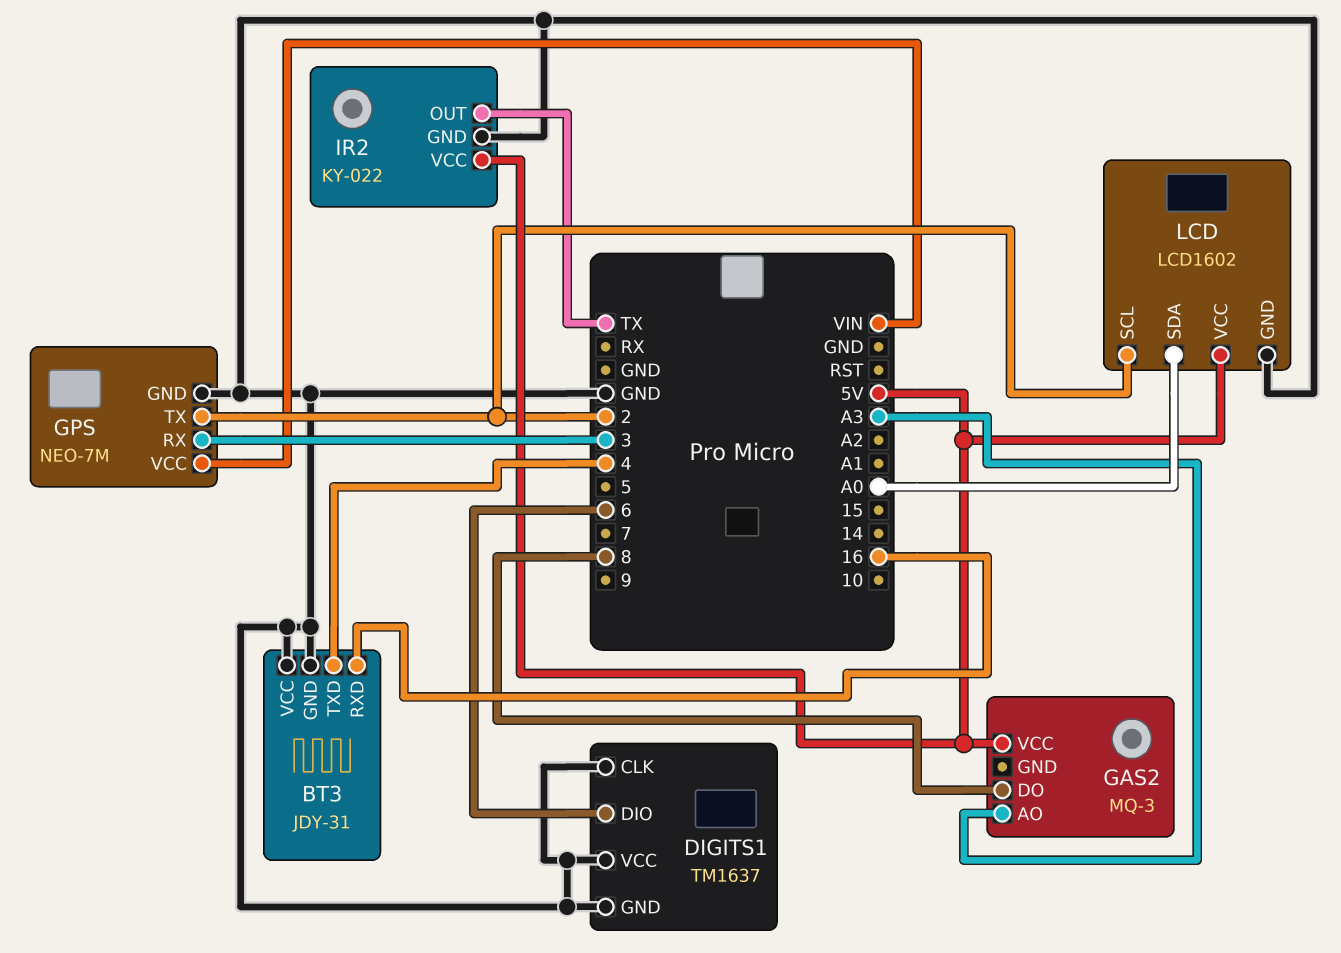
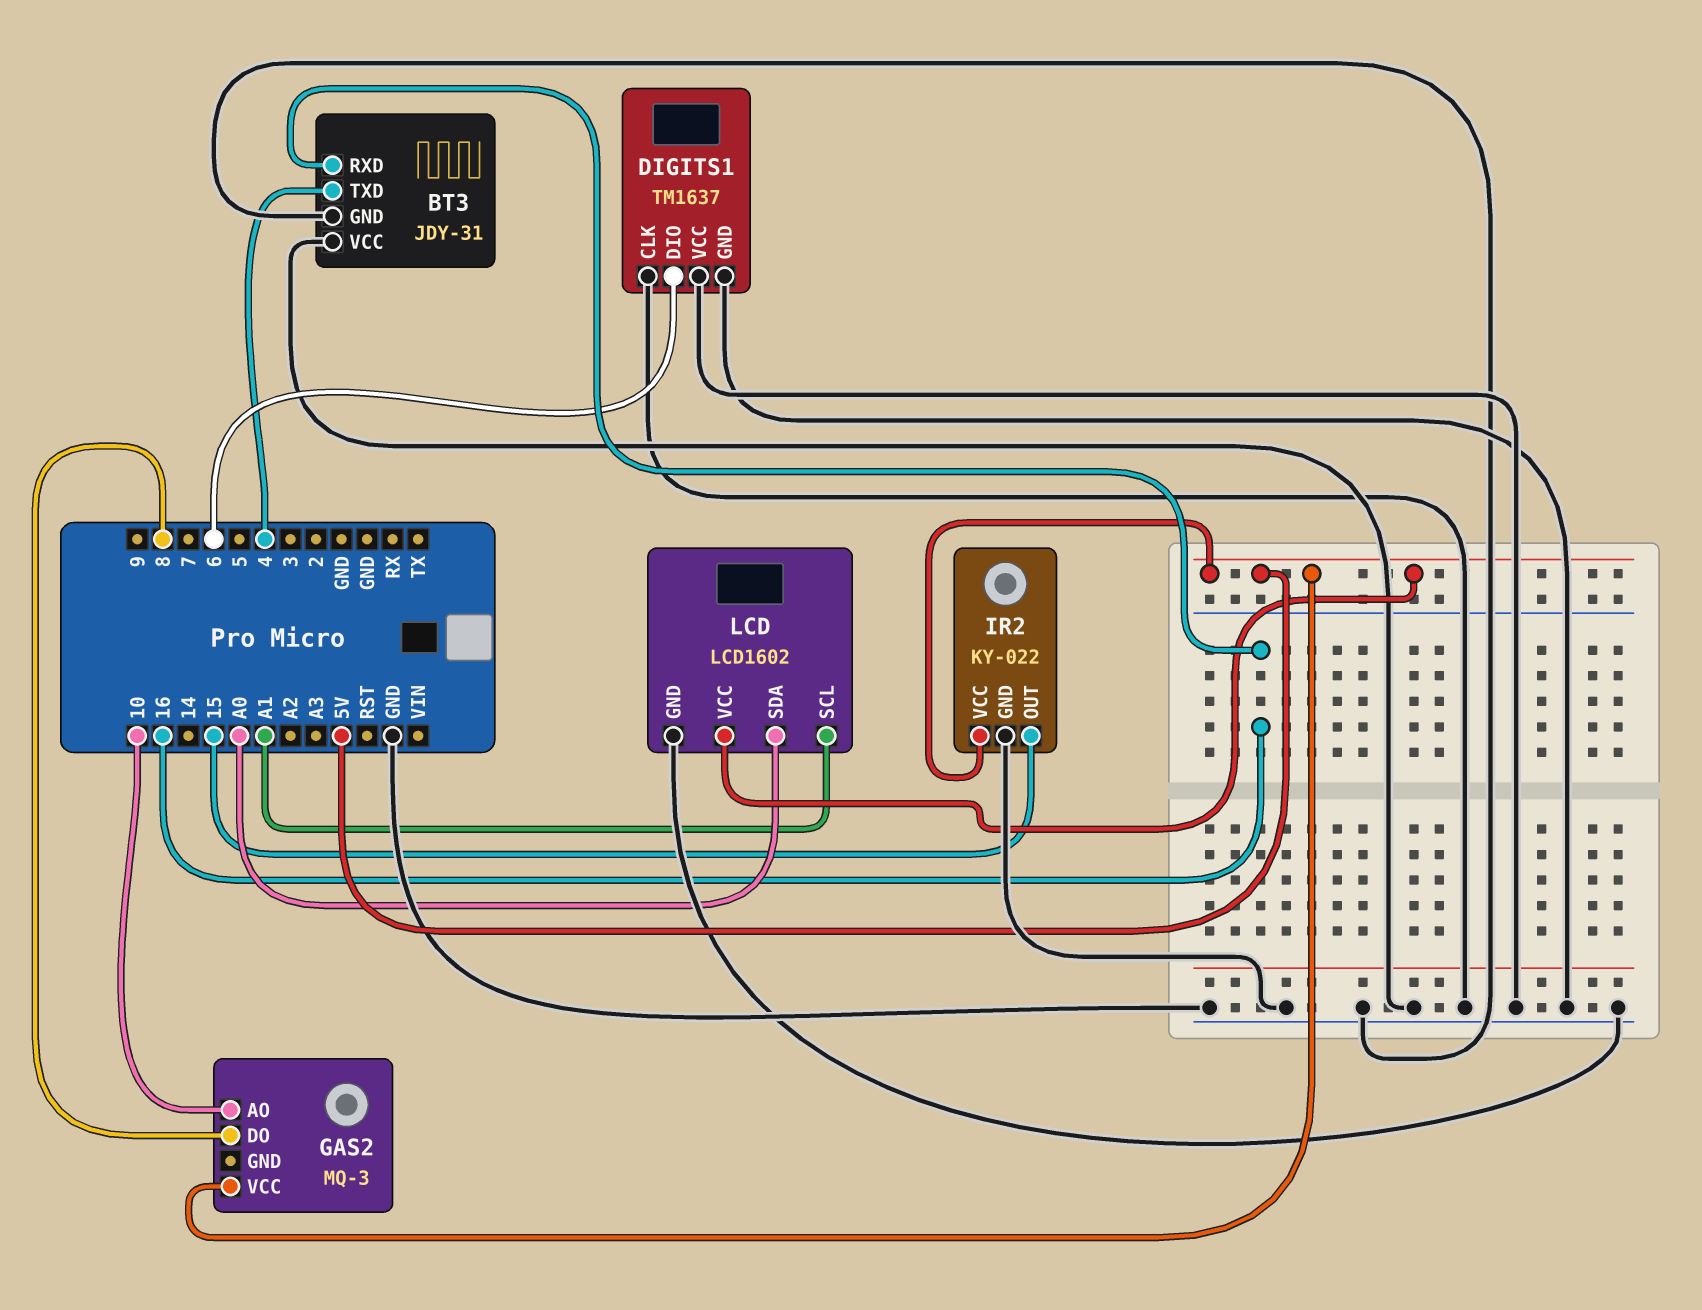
GAS2 pin AO: A3 -> 10
GPS: NEO-7M -> none
GPS pin GND: GND -> none
GPS pin RX: 3 -> none
GPS pin TX: 2 -> none
GPS pin VCC: VIN -> none
IR2 pin OUT: TX -> 15
LCD pin SCL: 2 -> A1

